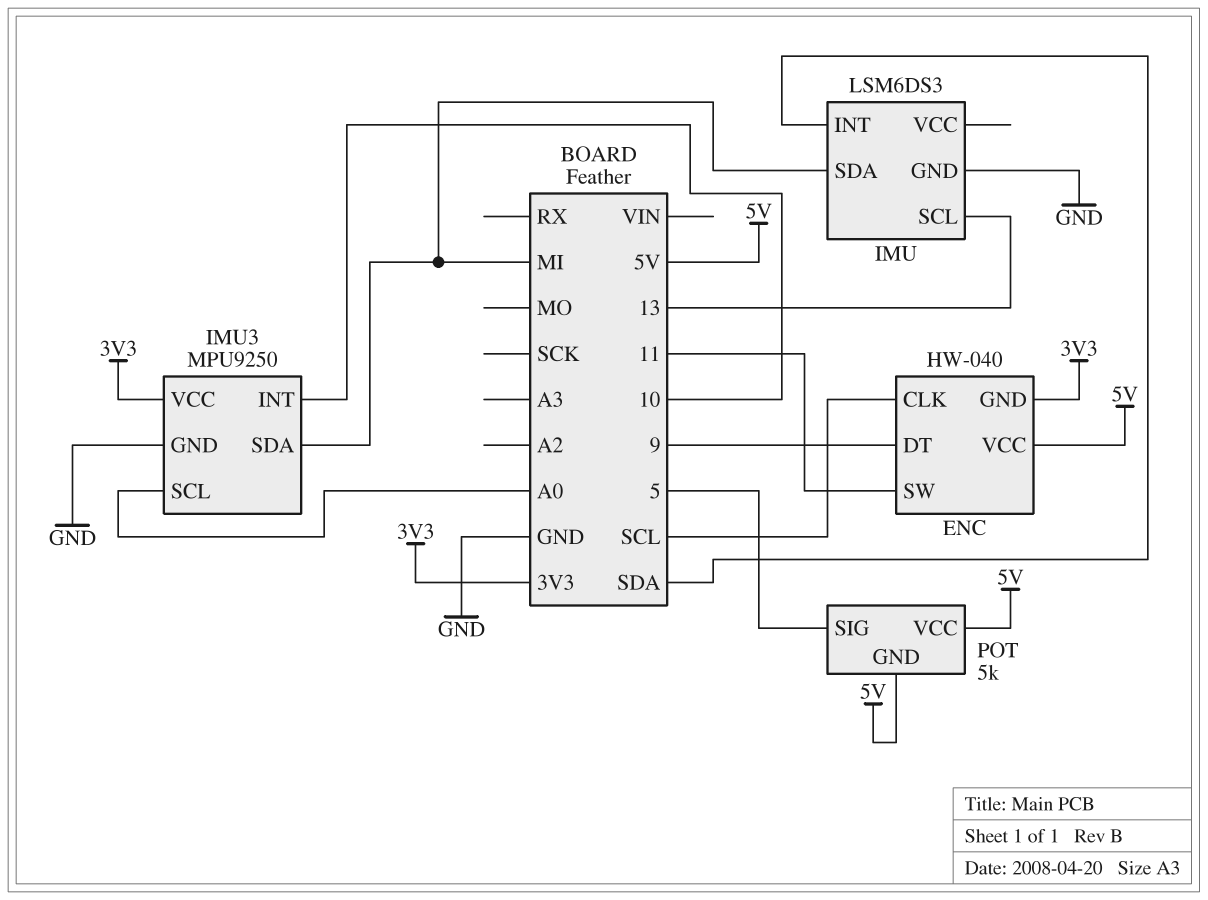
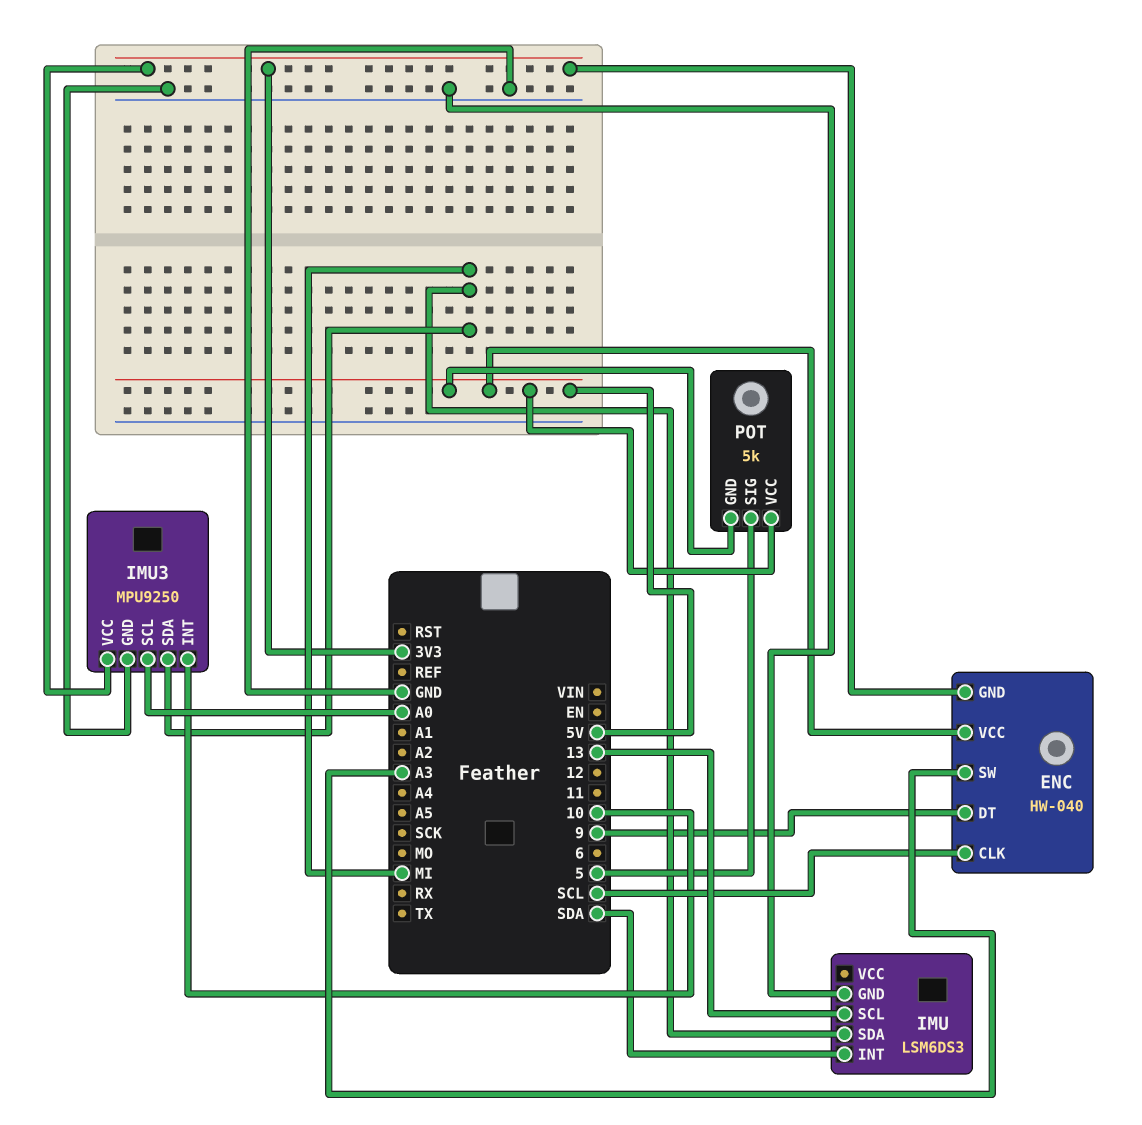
ENC pin SW: 11 -> A3

